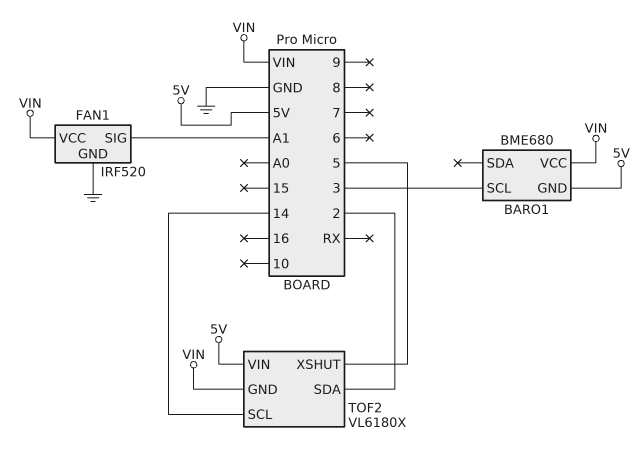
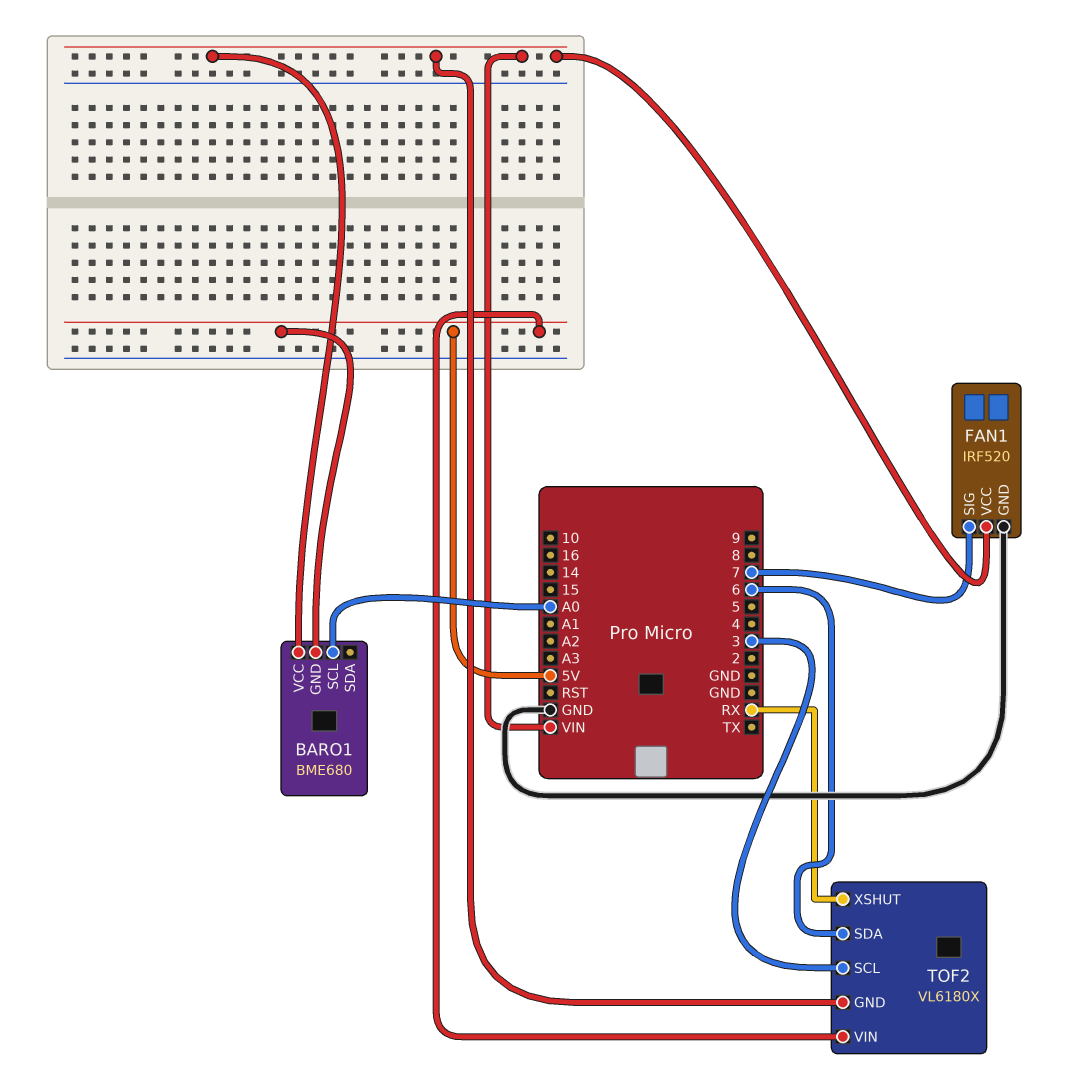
BARO1 pin SCL: 3 -> A0
FAN1 pin SIG: A1 -> 7
TOF2 pin SCL: 14 -> 3
TOF2 pin SDA: 2 -> 6
TOF2 pin XSHUT: 5 -> RX

